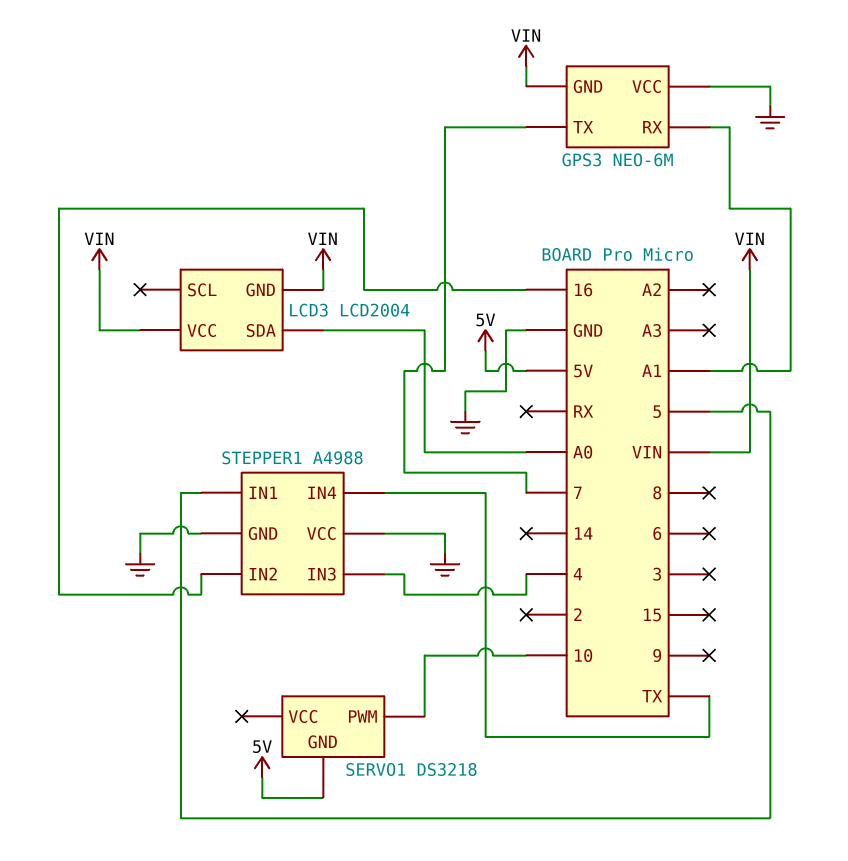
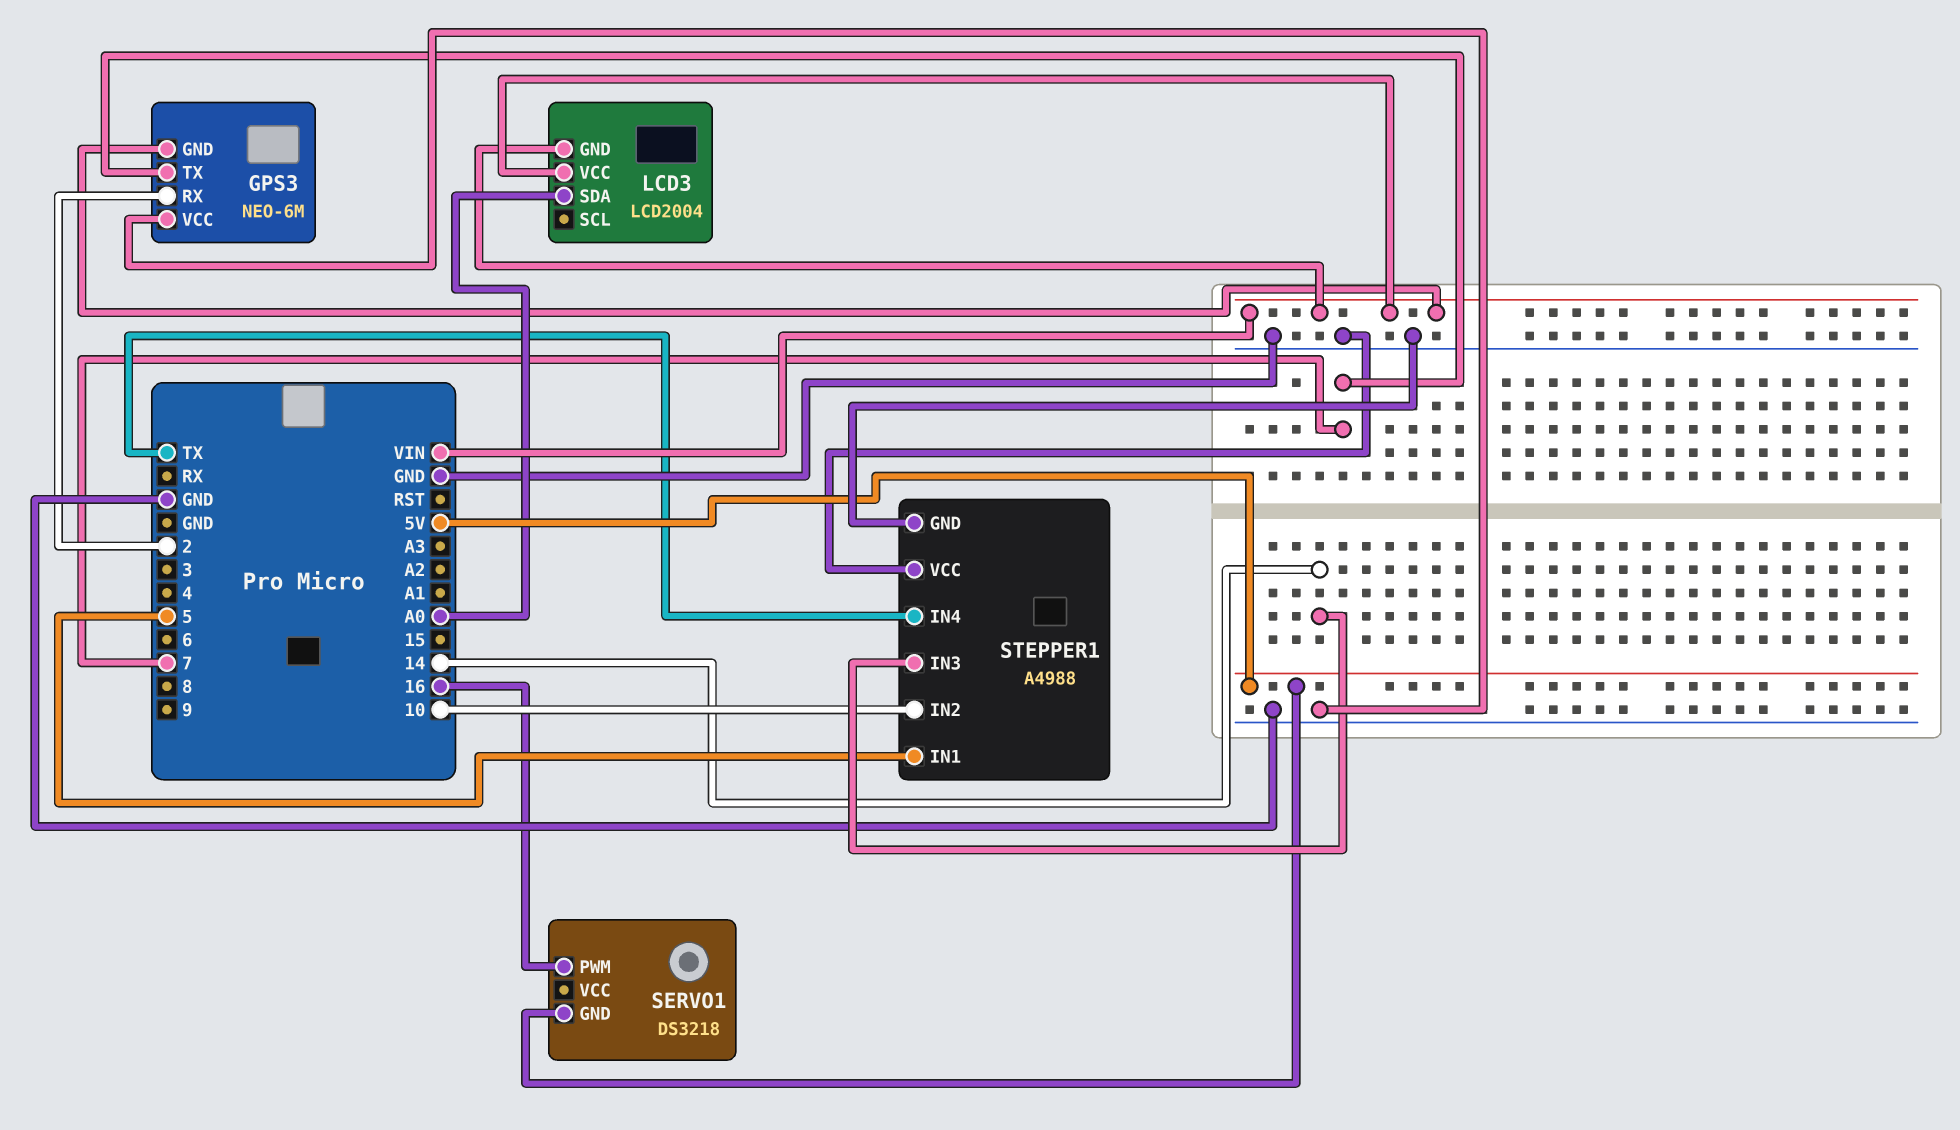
GPS3 pin RX: A1 -> 2
SERVO1 pin PWM: 10 -> 16
STEPPER1 pin IN2: 16 -> 10
STEPPER1 pin IN3: 4 -> 14

